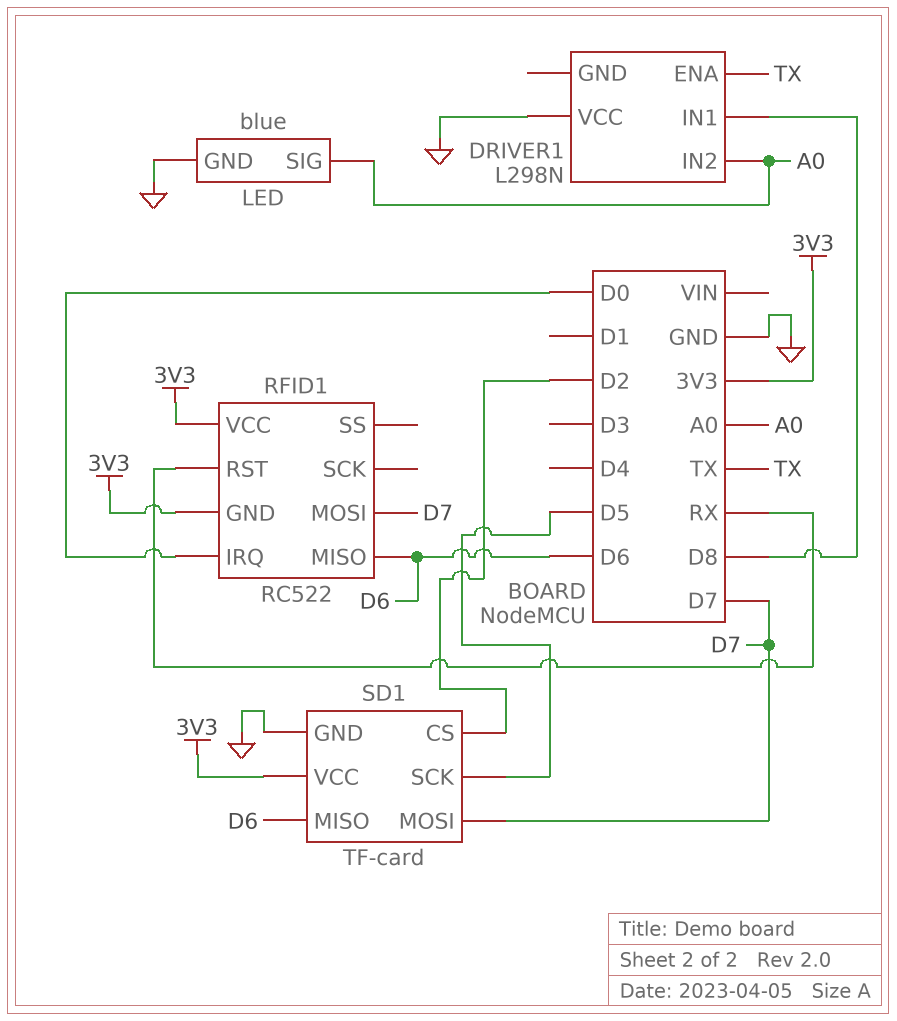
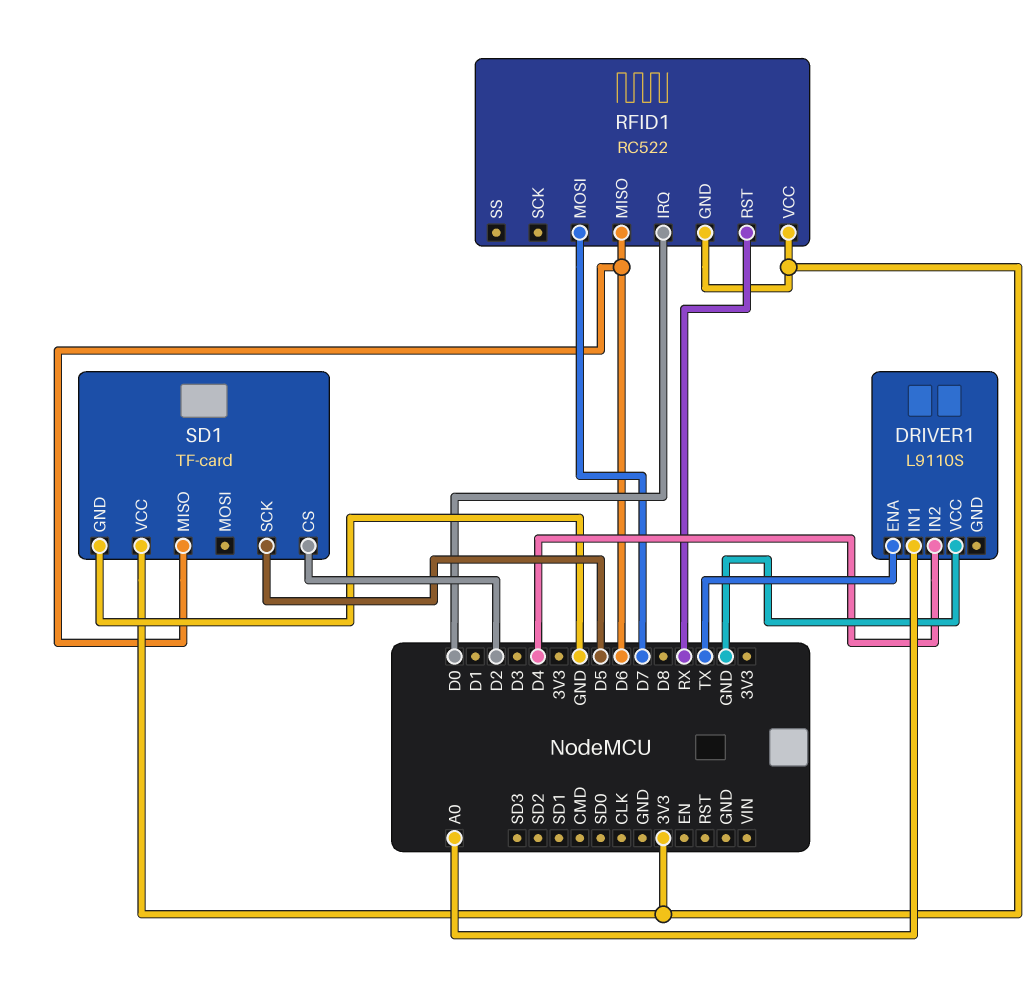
DRIVER1: L298N -> L9110S
DRIVER1 pin IN1: D8 -> A0
DRIVER1 pin IN2: A0 -> D4
LED: blue -> none
LED pin GND: GND -> none
LED pin SIG: A0 -> none
SD1 pin MOSI: D7 -> none

